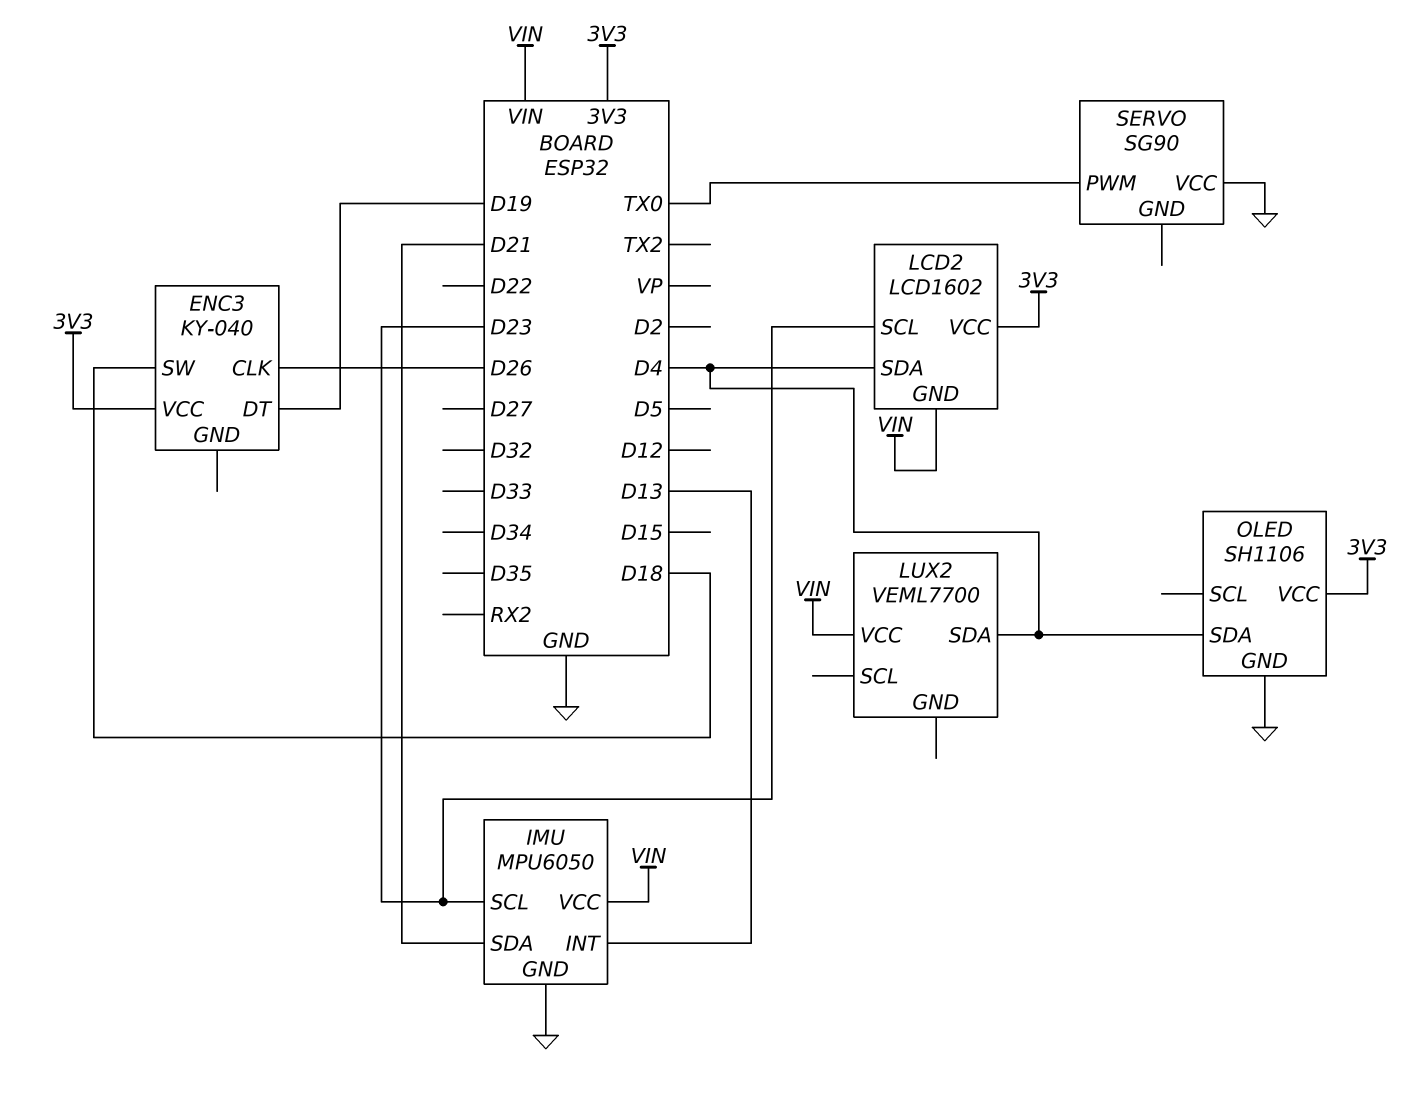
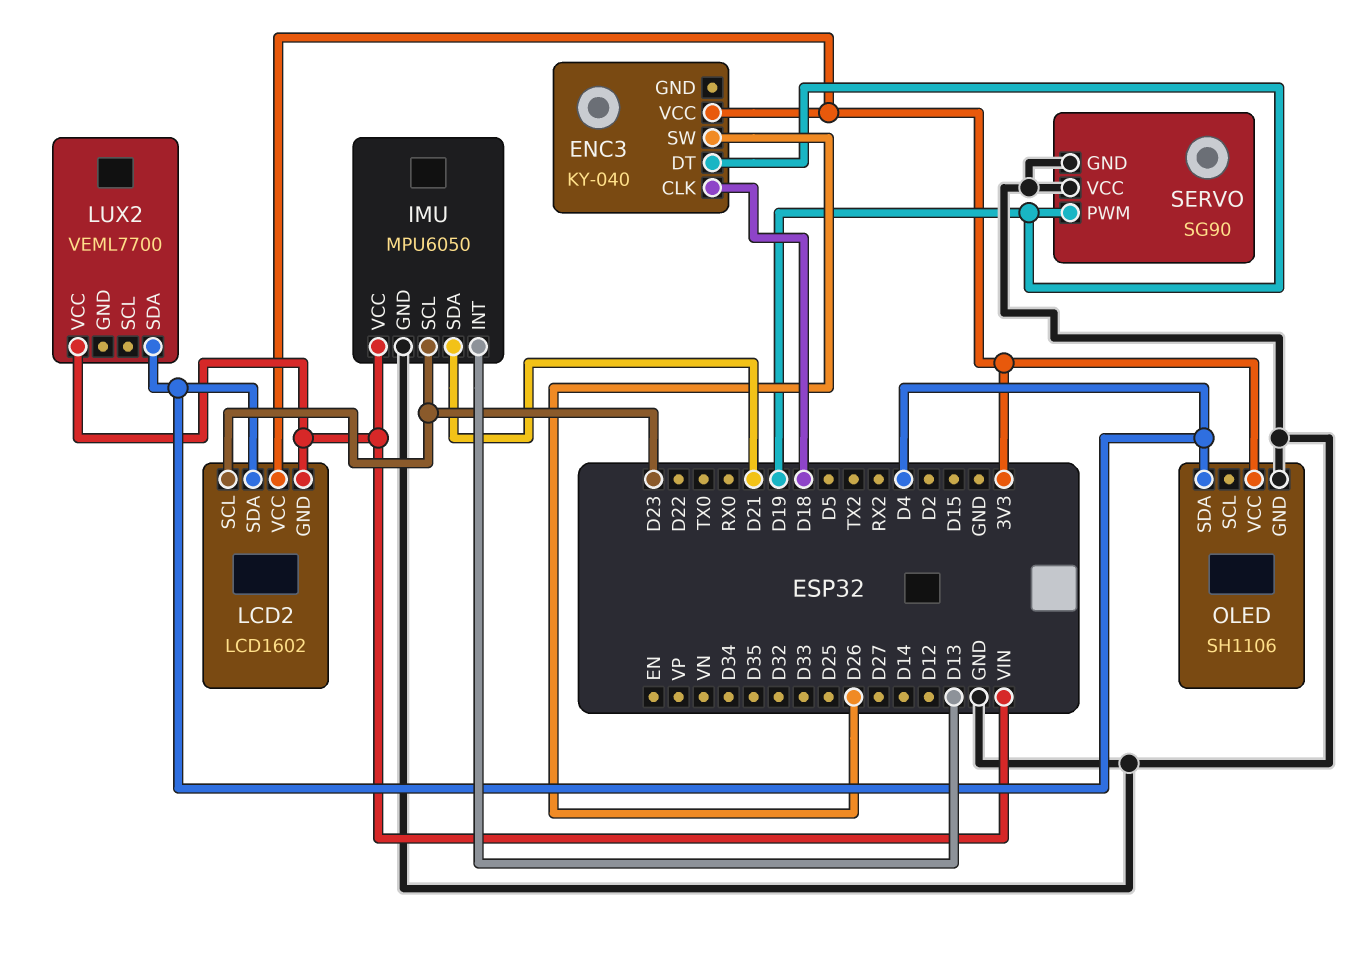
ENC3 pin CLK: D26 -> D18
ENC3 pin SW: D18 -> D26
SERVO pin GND: none -> GND
SERVO pin PWM: TX0 -> D19

